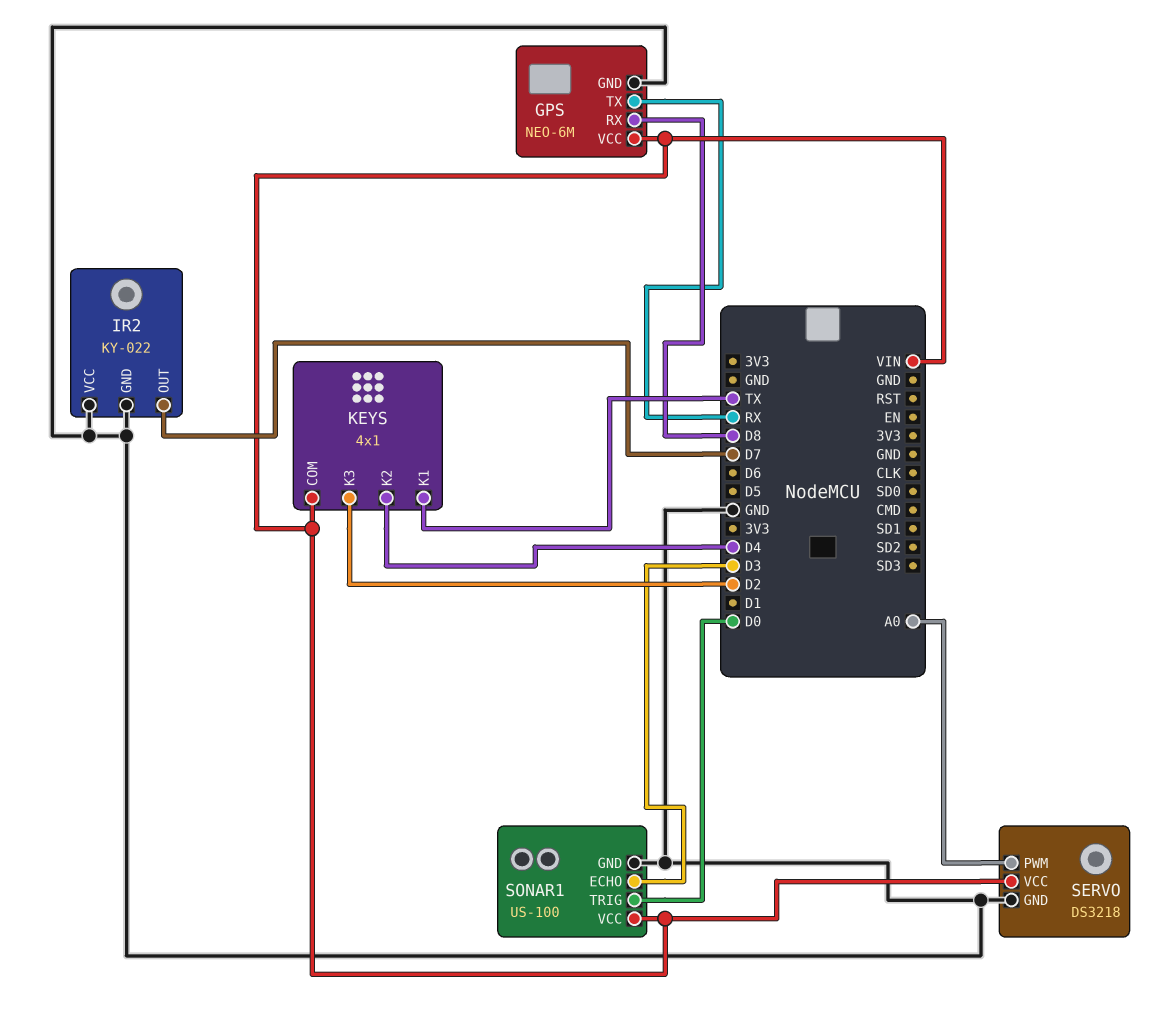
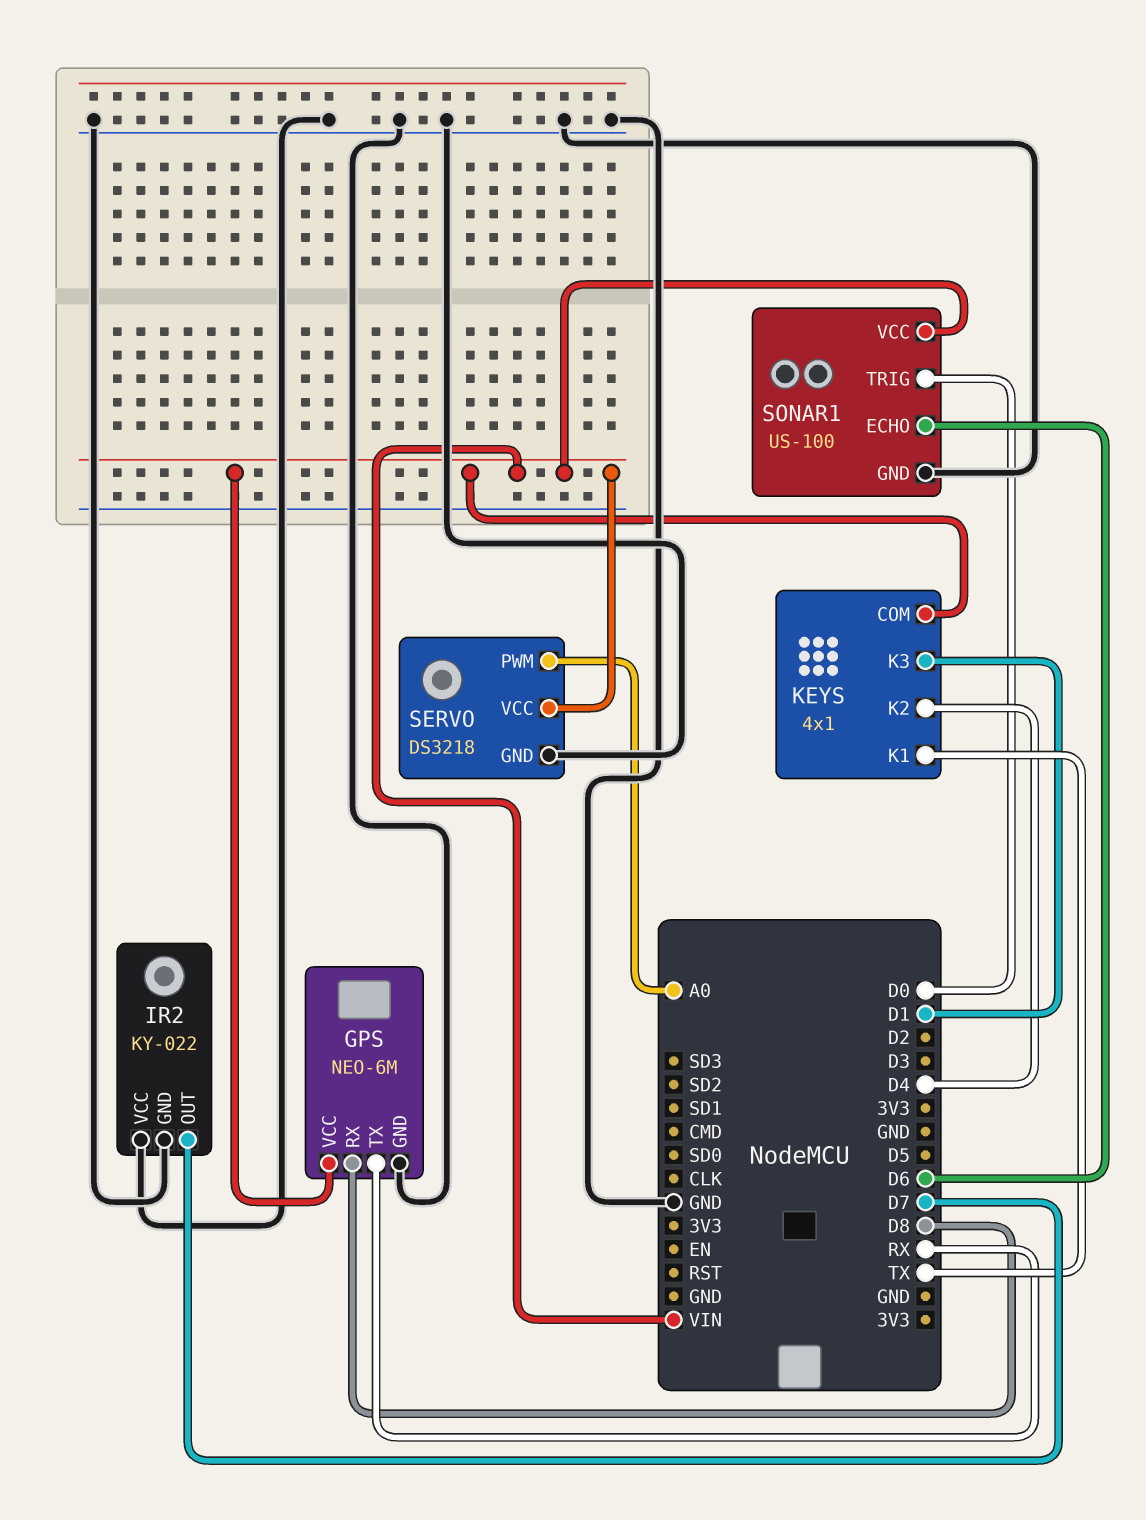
KEYS pin K3: D2 -> D1
SONAR1 pin ECHO: D3 -> D6

